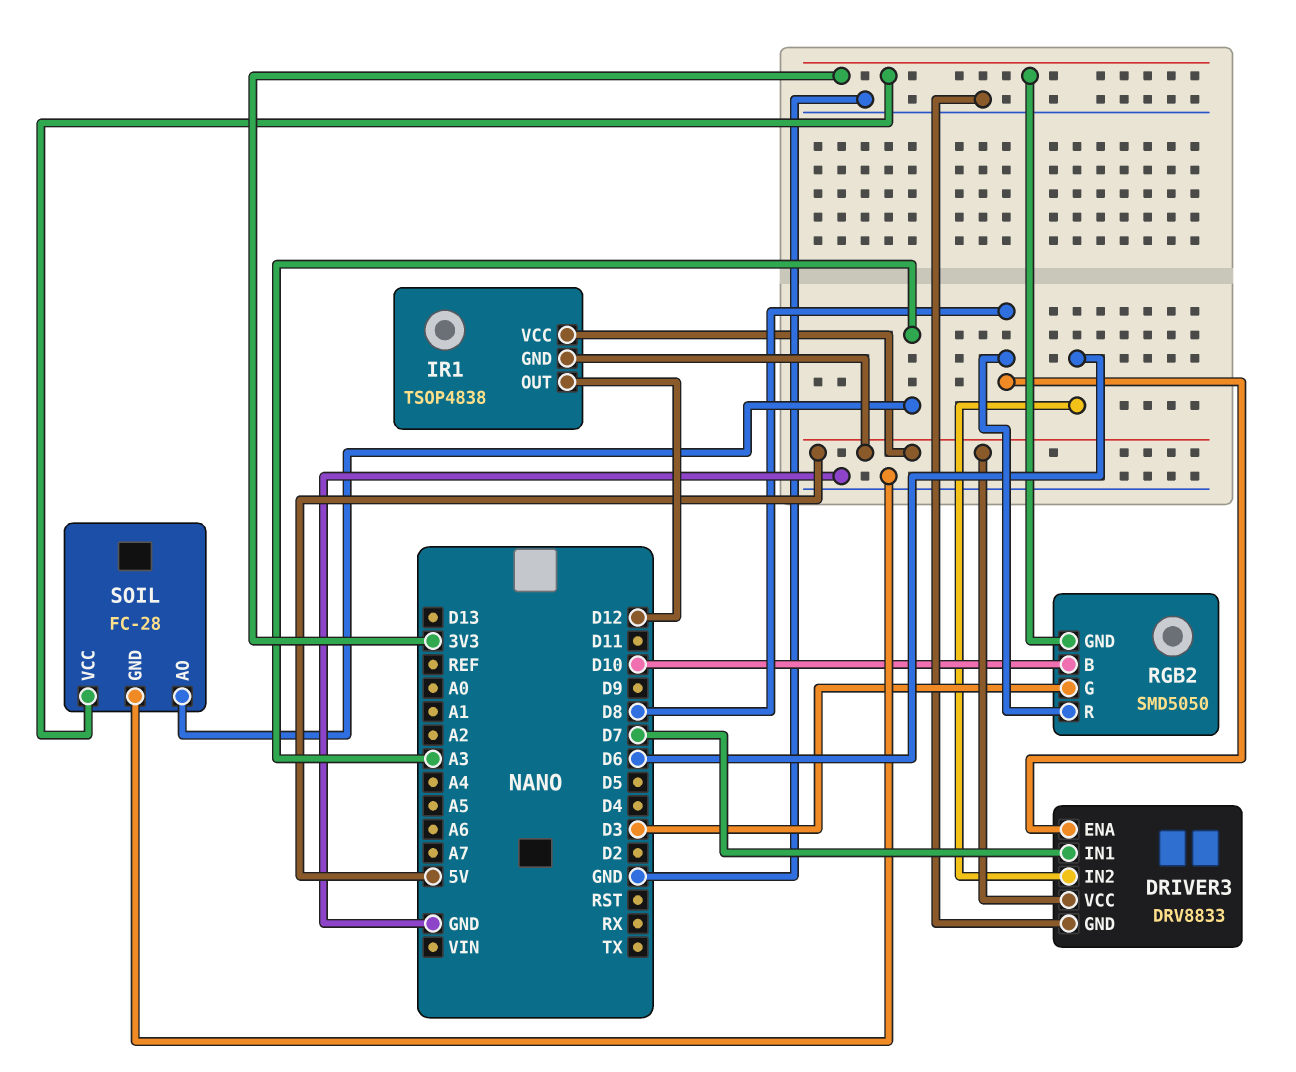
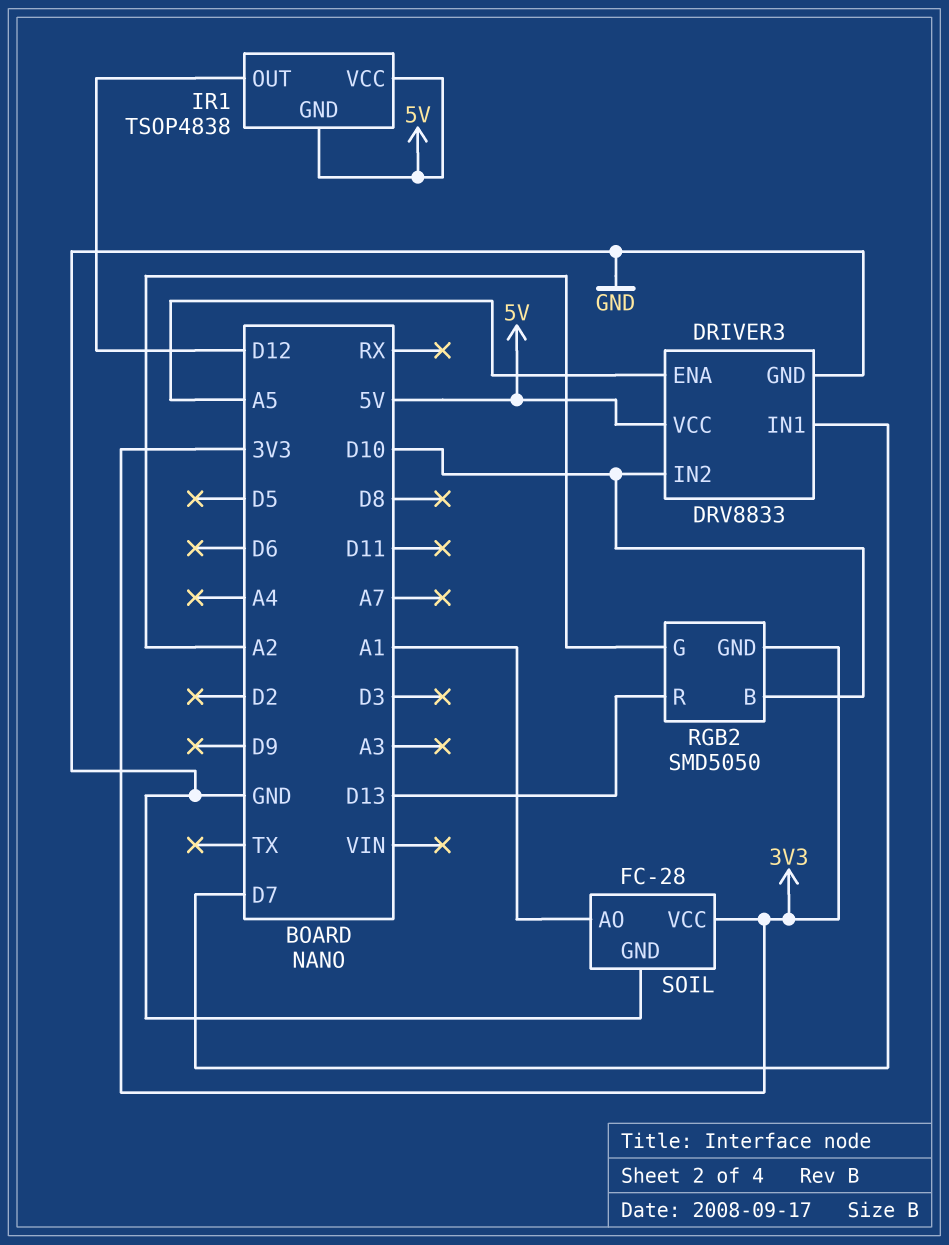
DRIVER3 pin ENA: D8 -> A5
DRIVER3 pin IN2: D6 -> D10
RGB2 pin G: D3 -> A2
RGB2 pin R: D8 -> D13
SOIL pin AO: A3 -> A1

